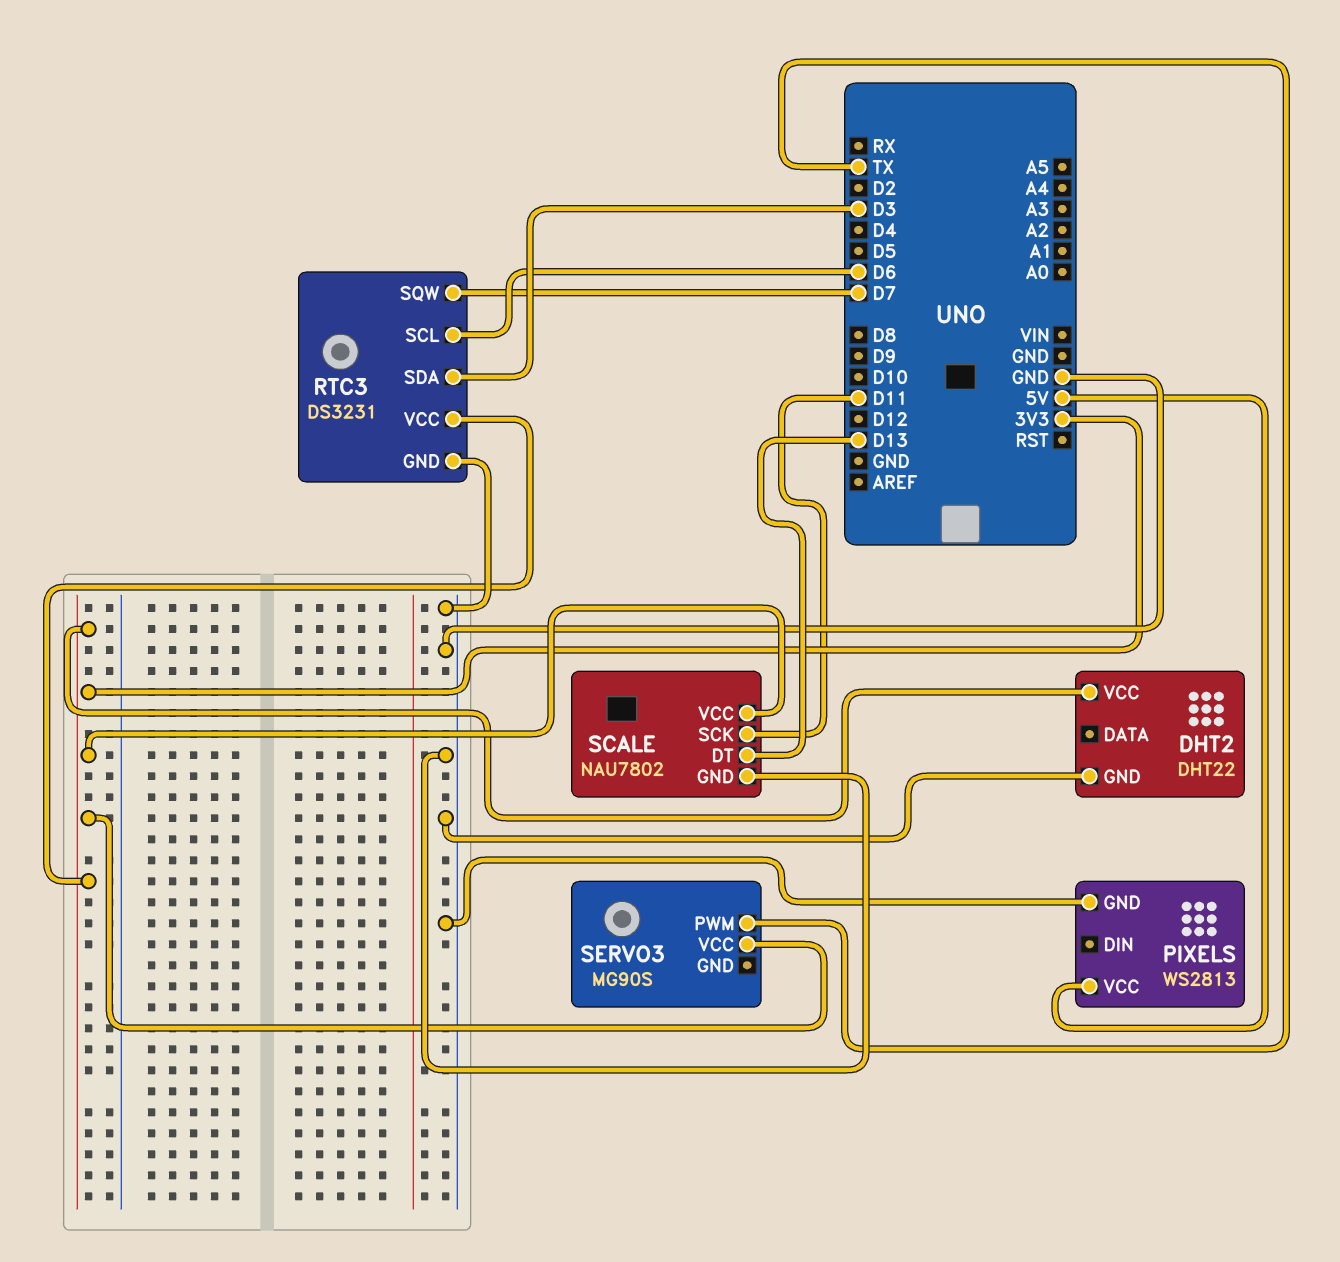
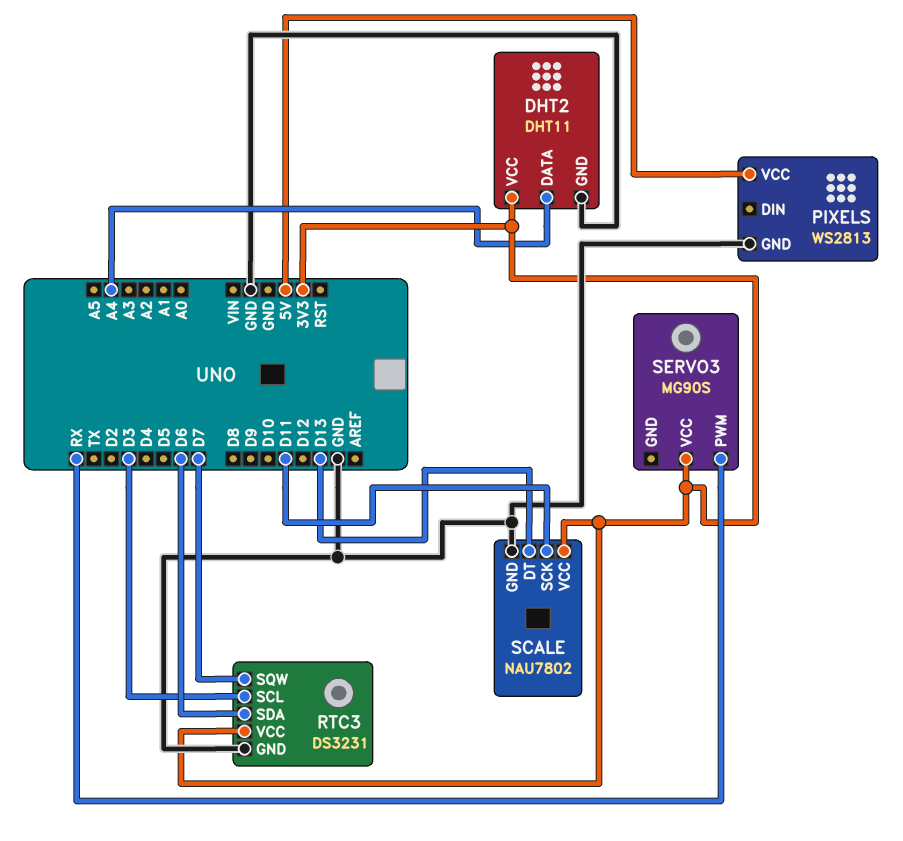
DHT2: DHT22 -> DHT11
DHT2 pin DATA: none -> A4
RTC3 pin SCL: D6 -> D3
RTC3 pin SDA: D3 -> D6
SERVO3 pin PWM: TX -> RX

